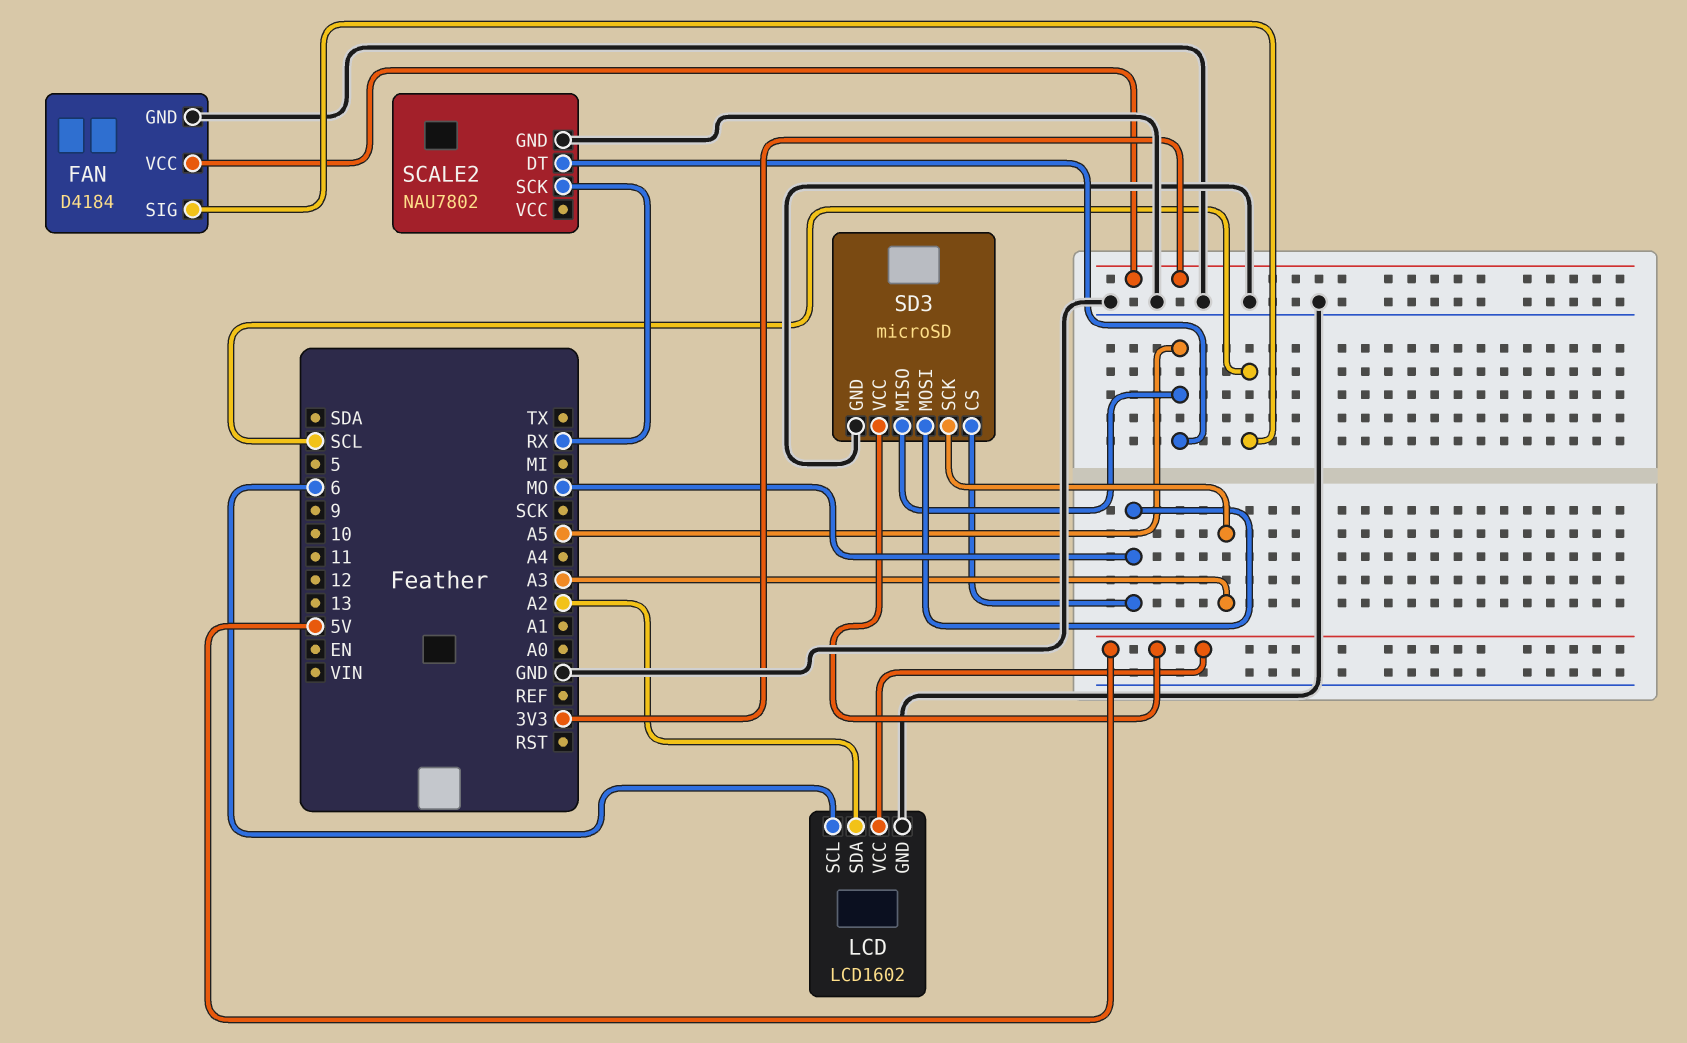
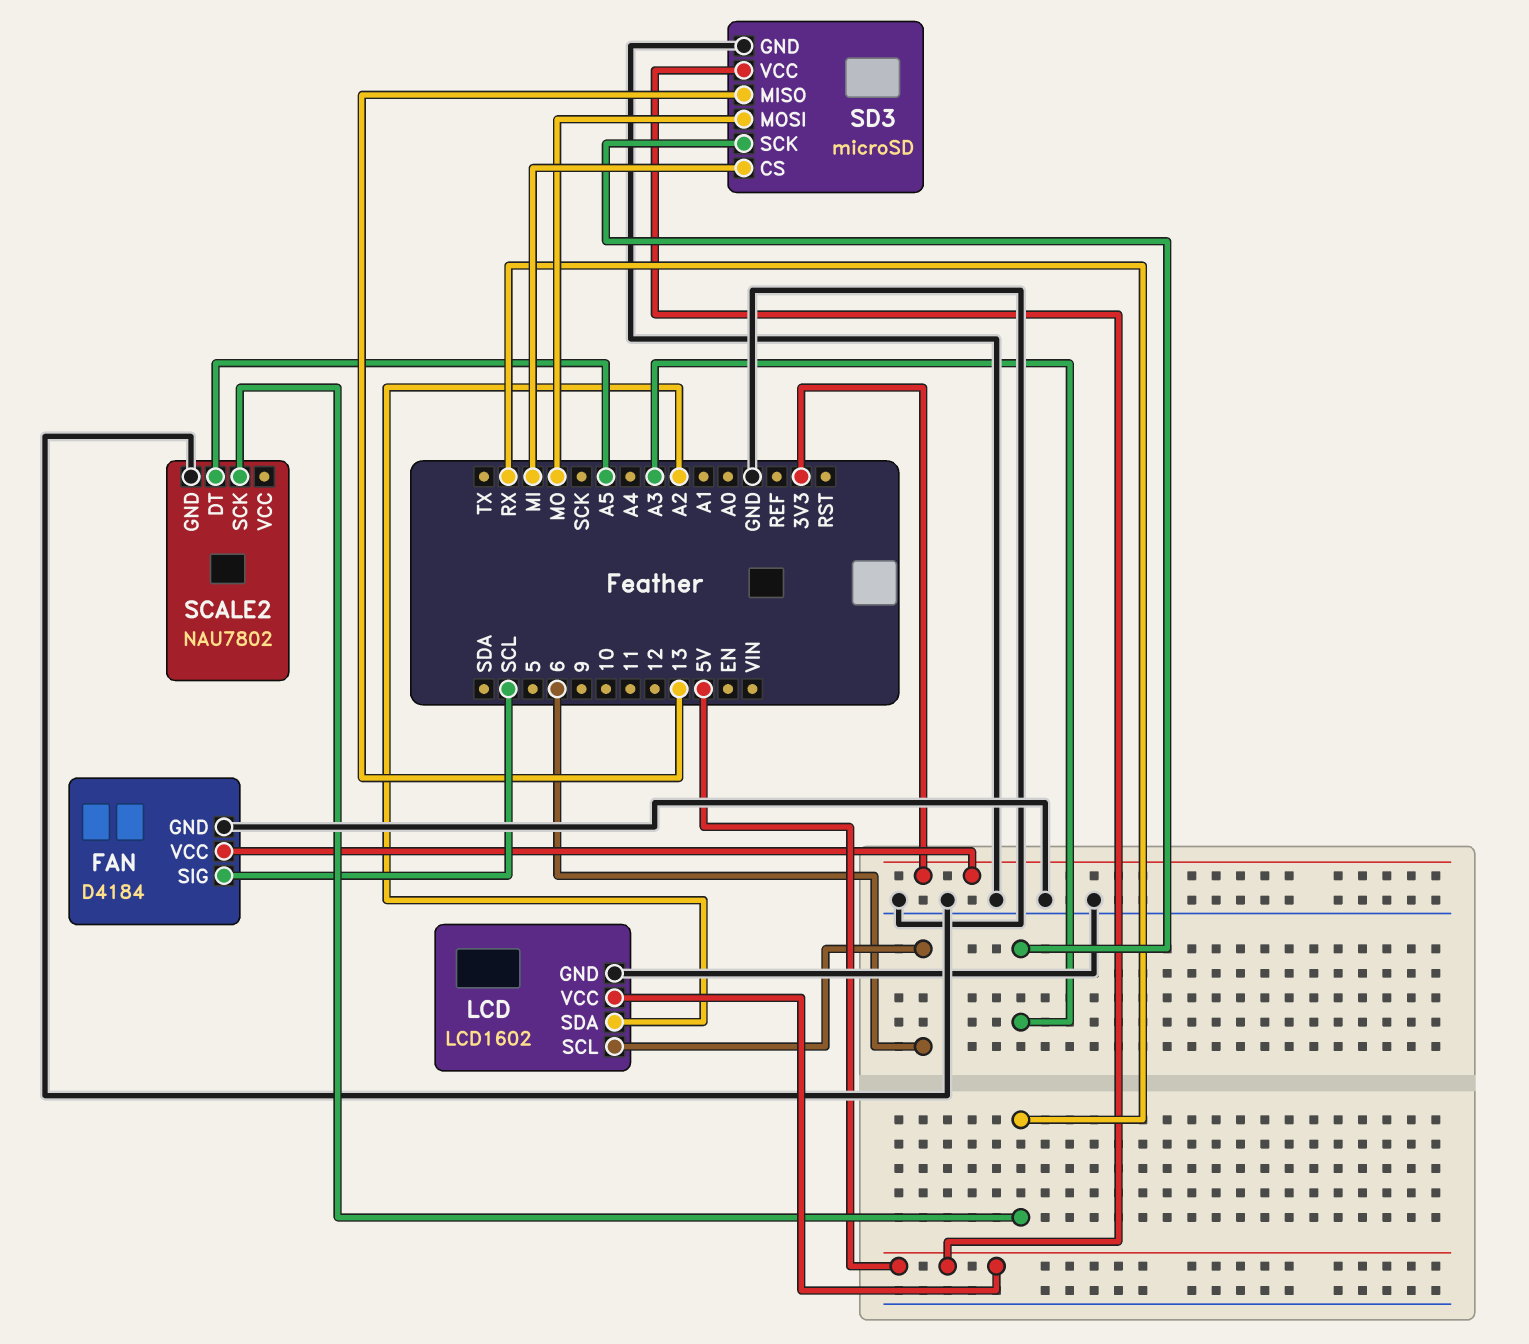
SD3 pin CS: MO -> MI
SD3 pin MISO: A5 -> 13

